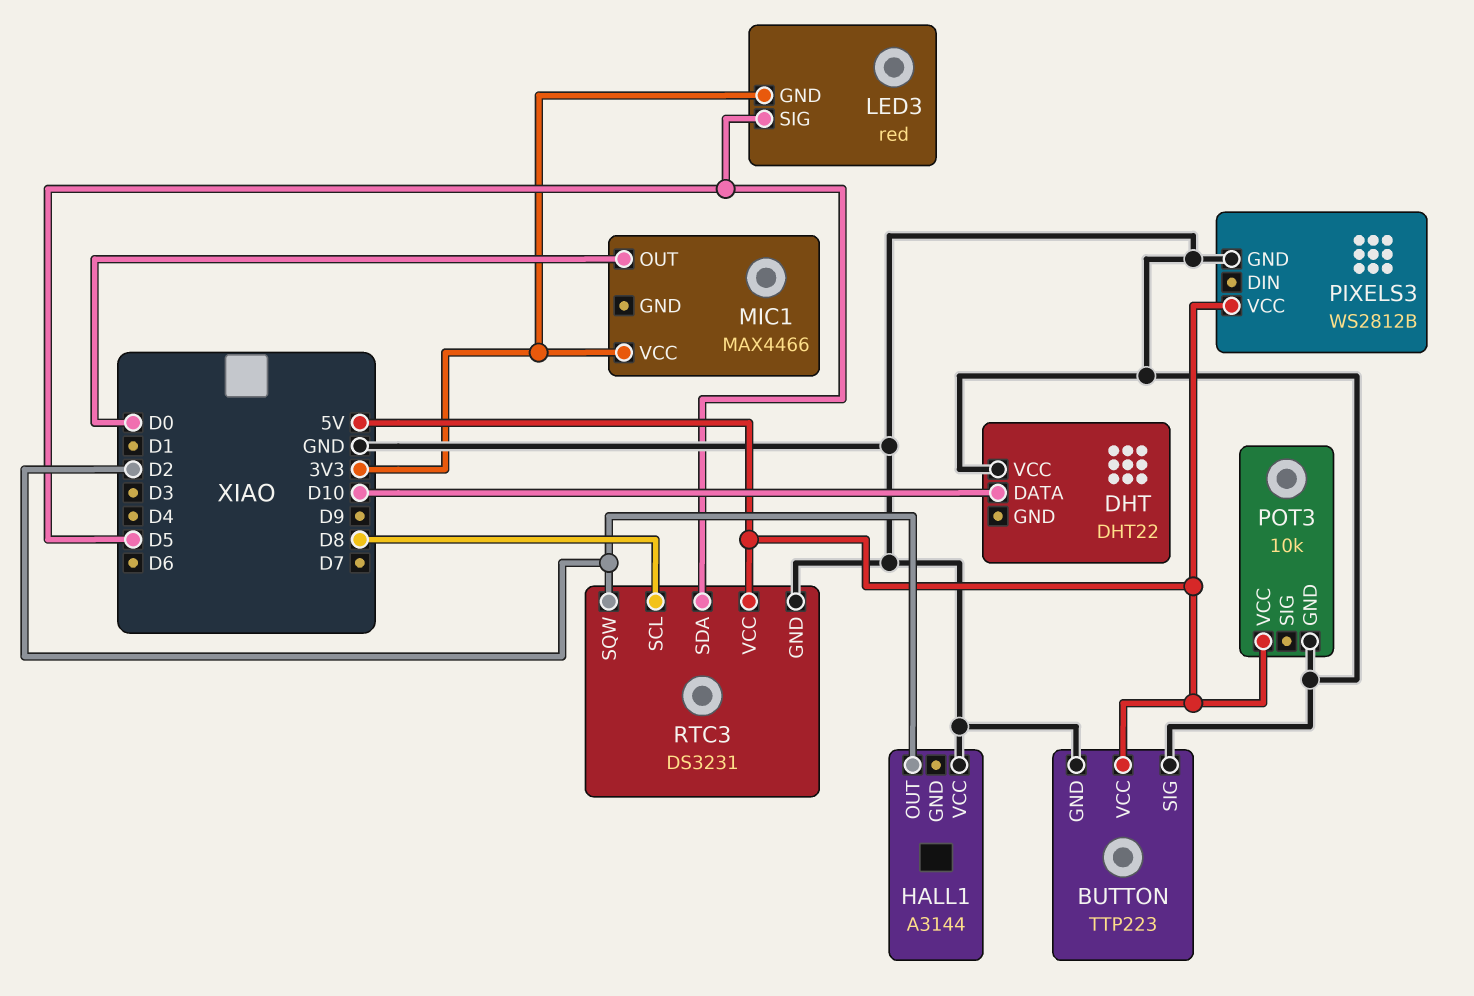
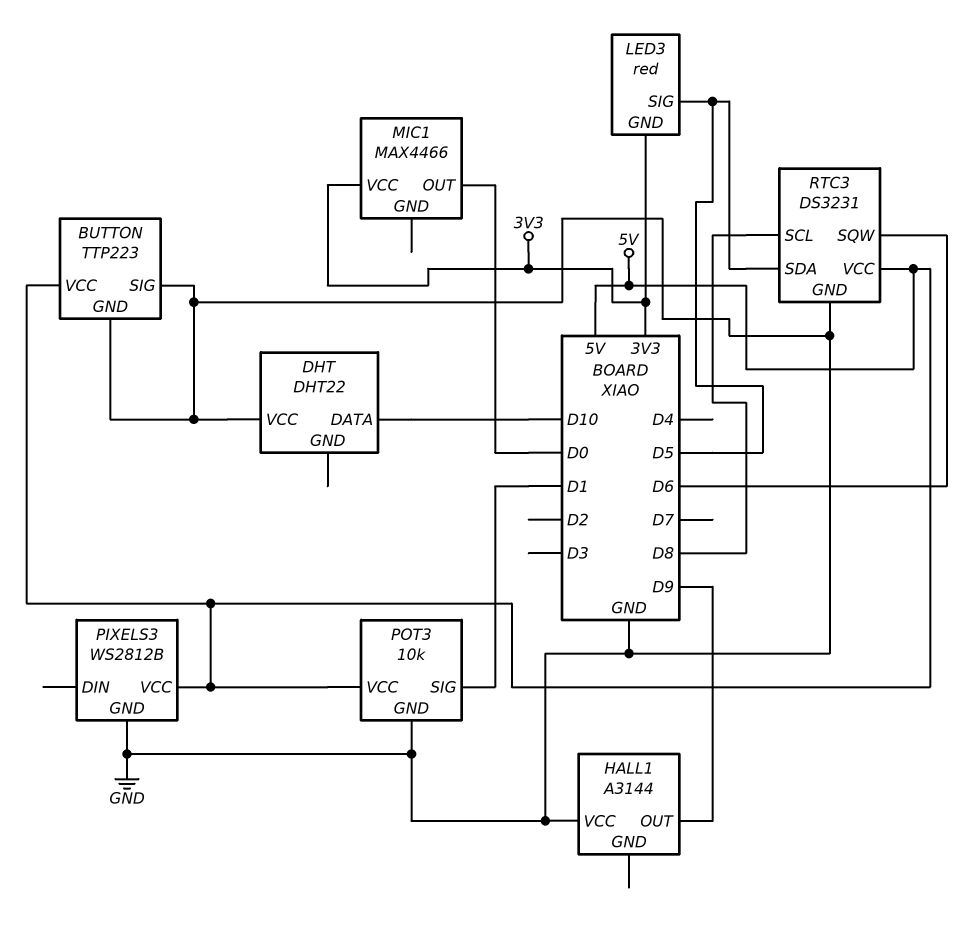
HALL1 pin OUT: D2 -> D9
POT3 pin SIG: none -> D1
RTC3 pin SQW: D2 -> D6

